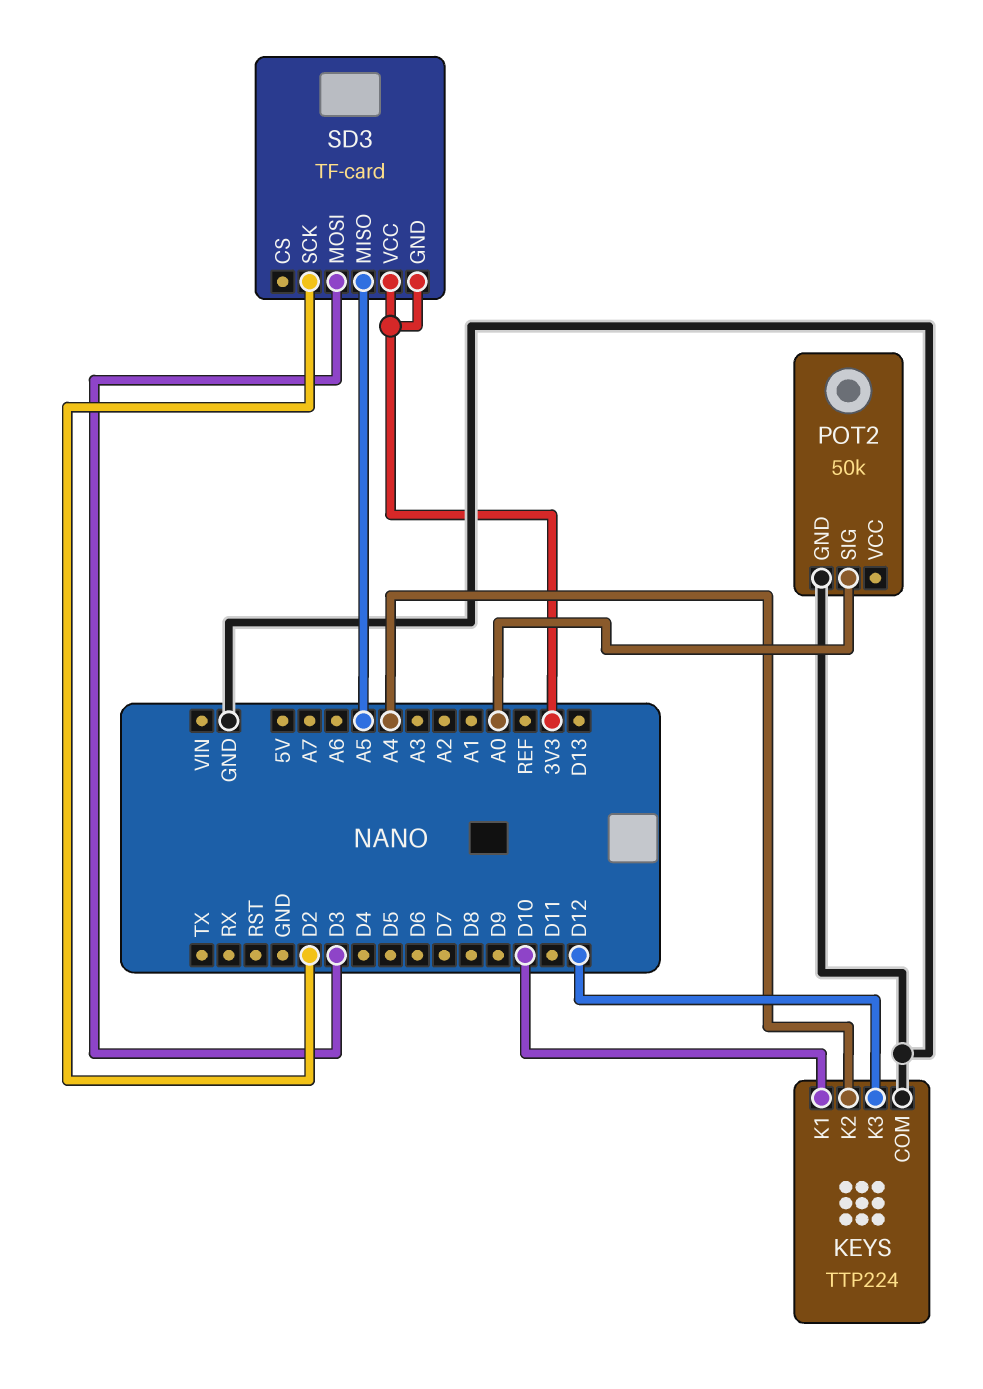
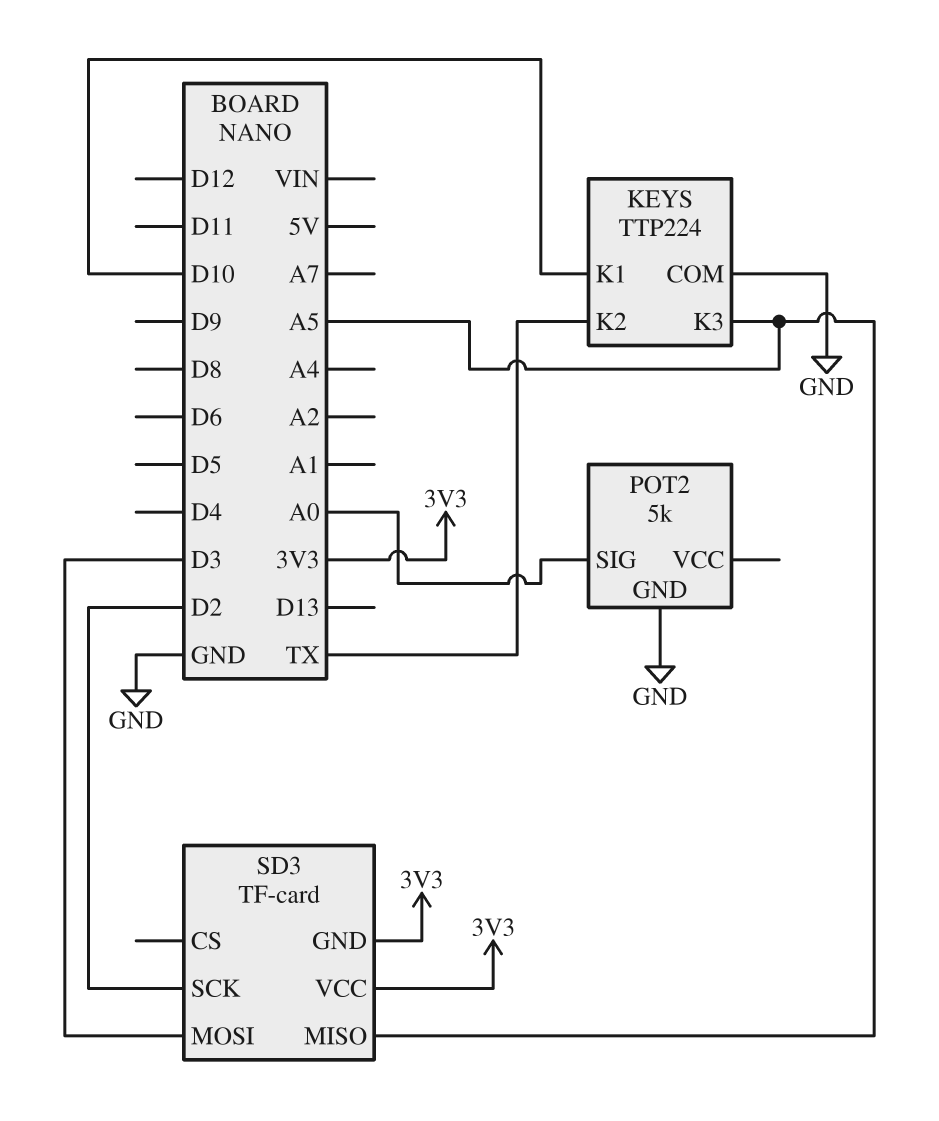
KEYS pin K2: A4 -> TX
KEYS pin K3: D12 -> A5
POT2: 50k -> 5k

